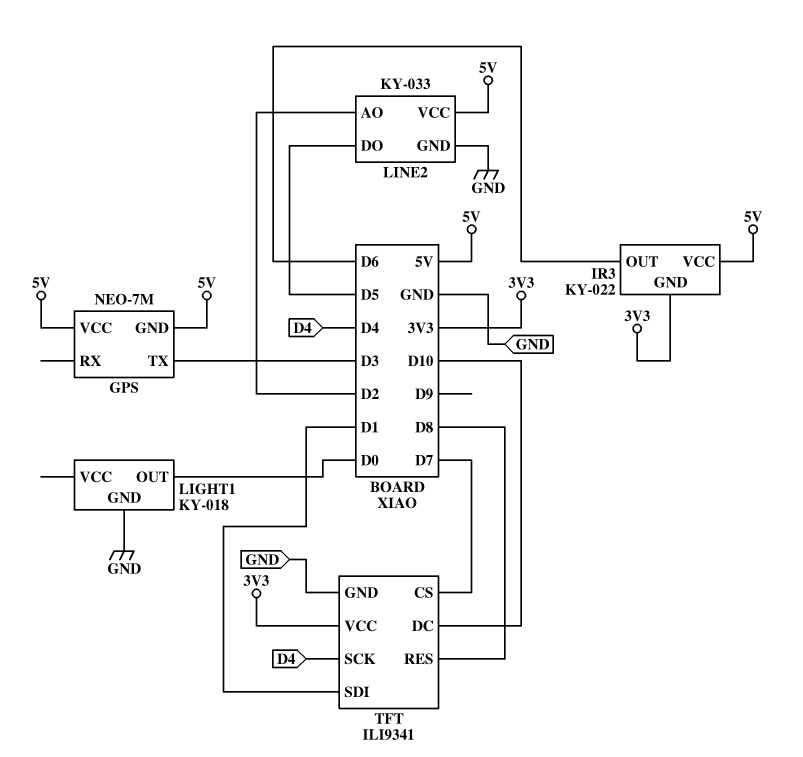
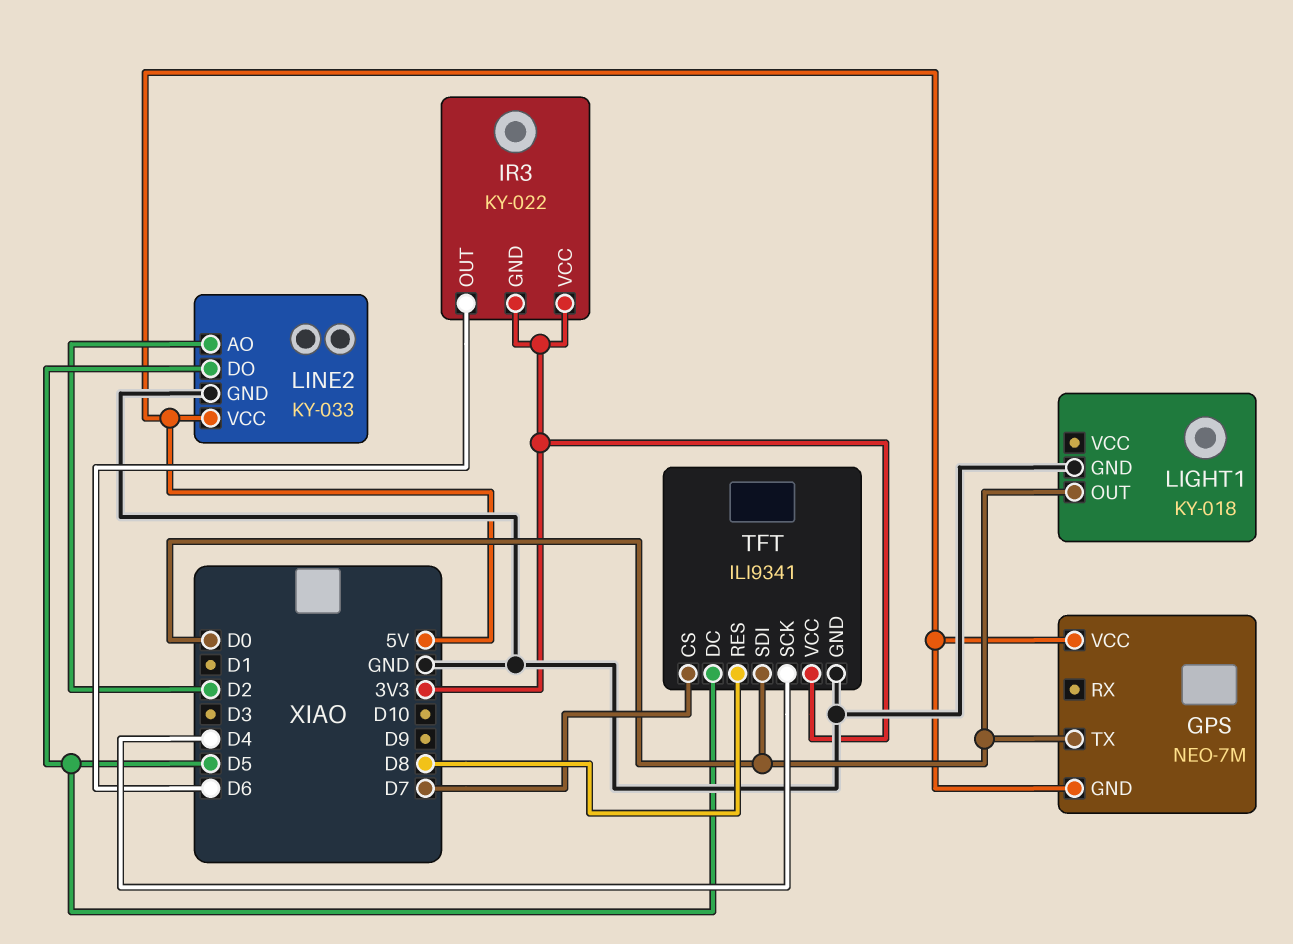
GPS pin TX: D3 -> D0
IR3 pin VCC: 5V -> 3V3
TFT pin DC: D10 -> D5
TFT pin SDI: D1 -> D0

